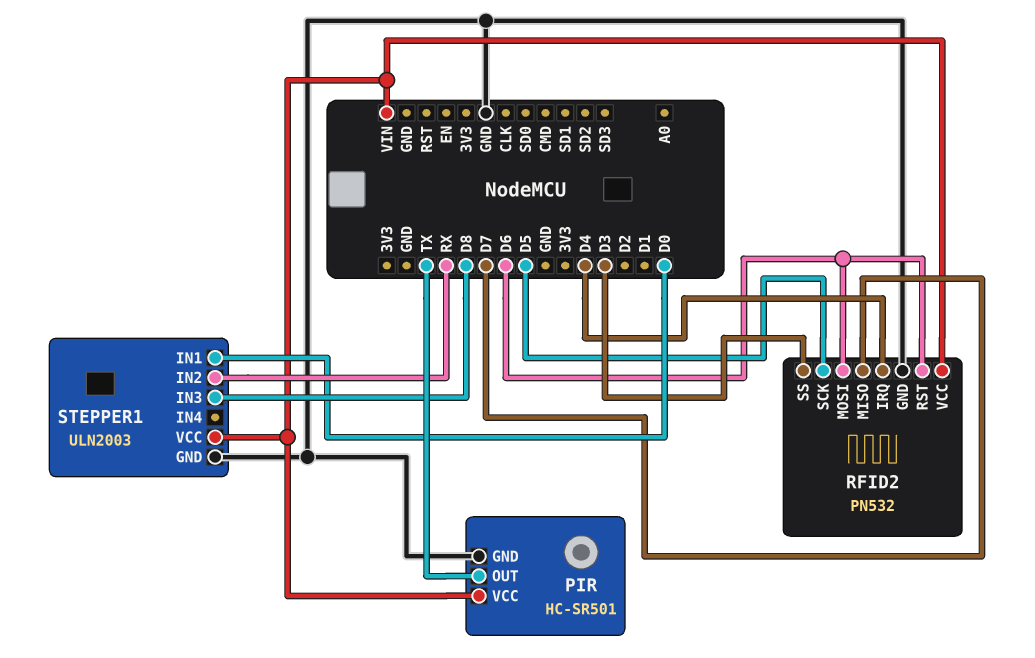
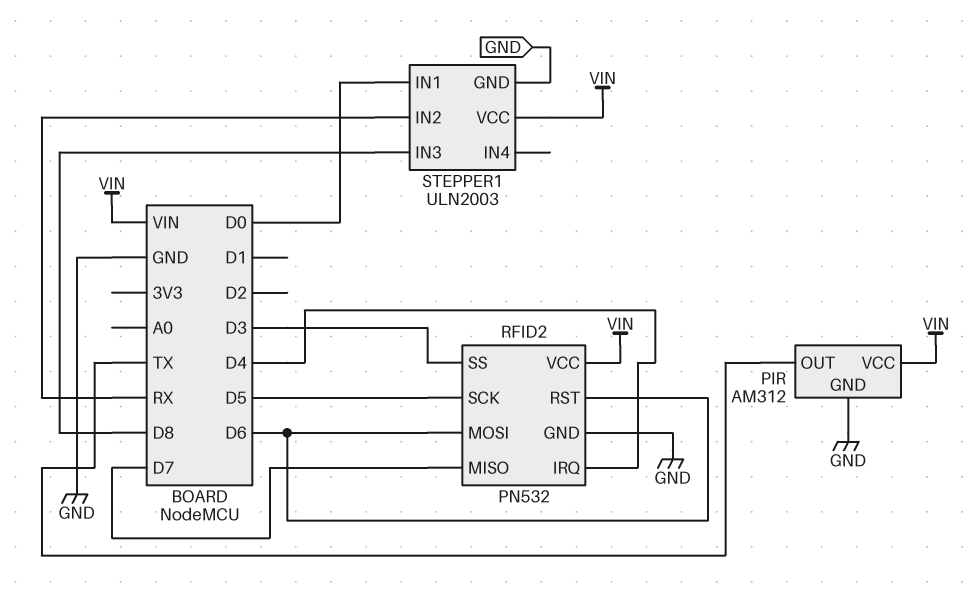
PIR: HC-SR501 -> AM312

